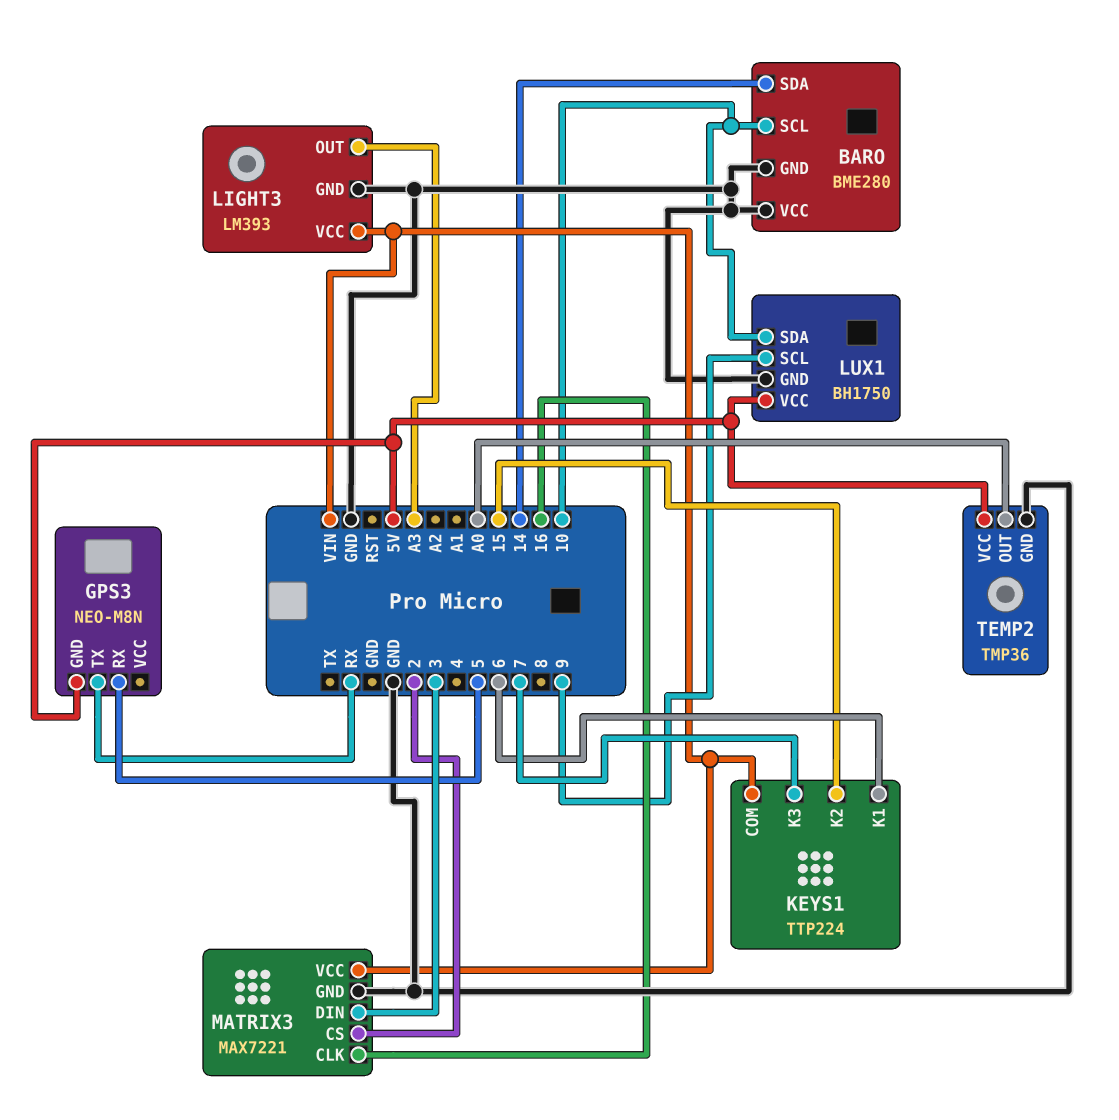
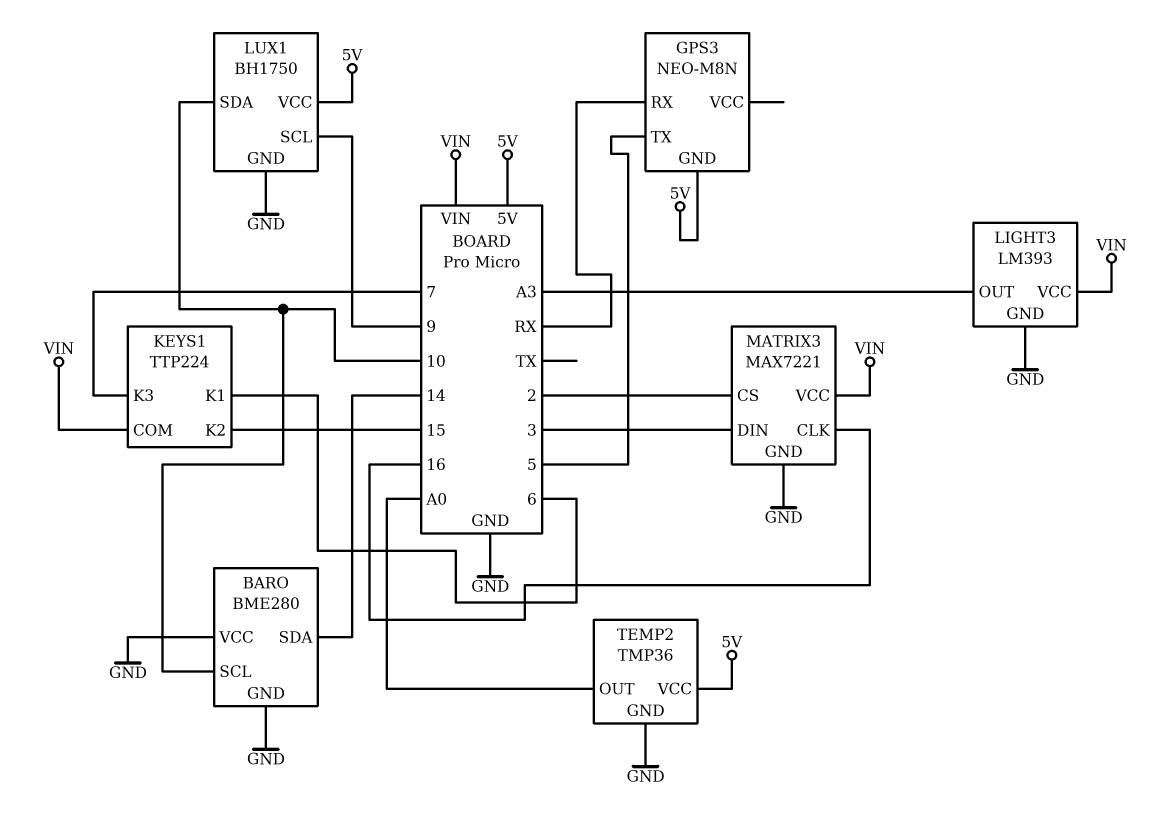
GPS3 pin RX: 5 -> RX
GPS3 pin TX: RX -> 5

